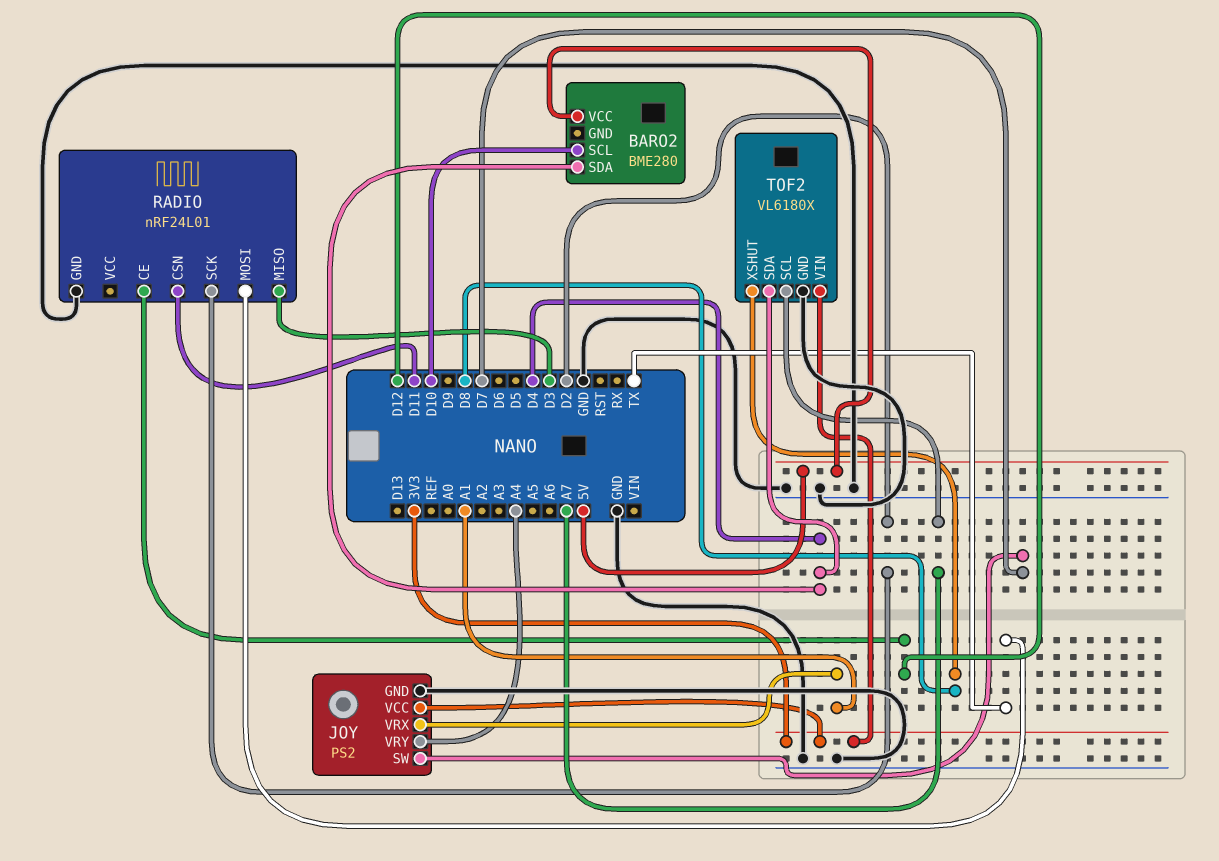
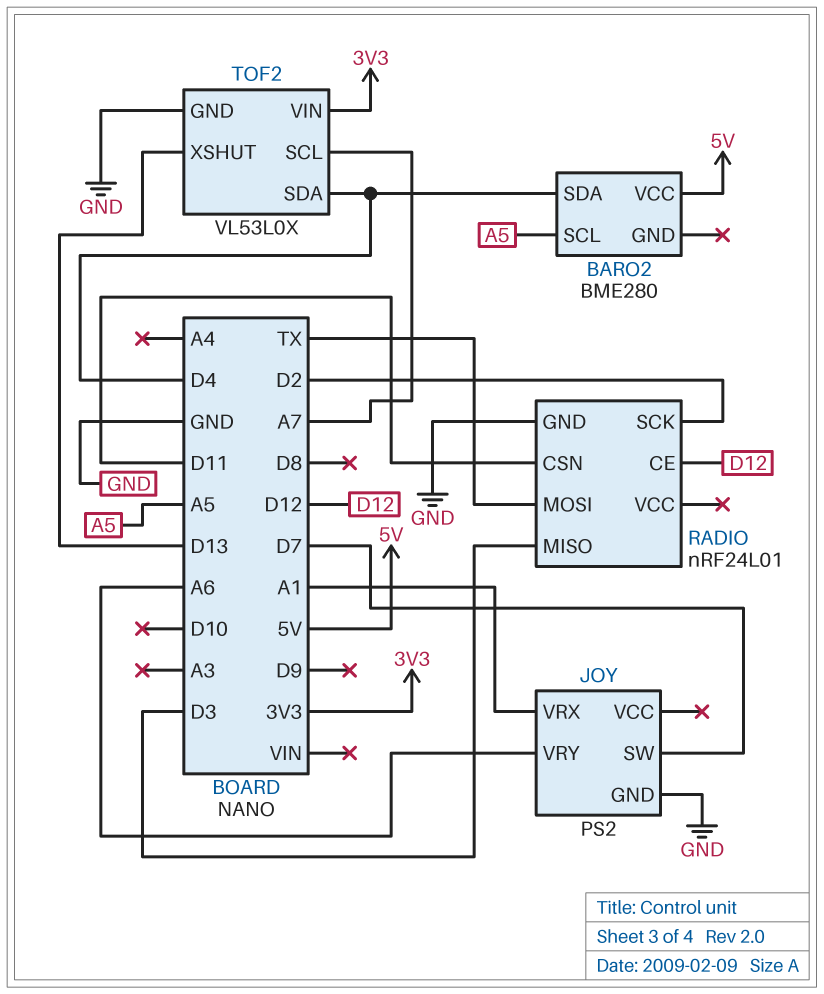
BARO2 pin SCL: D10 -> A5
JOY pin VCC: 3V3 -> none
JOY pin VRY: A4 -> A6
TOF2: VL6180X -> VL53L0X
TOF2 pin XSHUT: D8 -> D13

